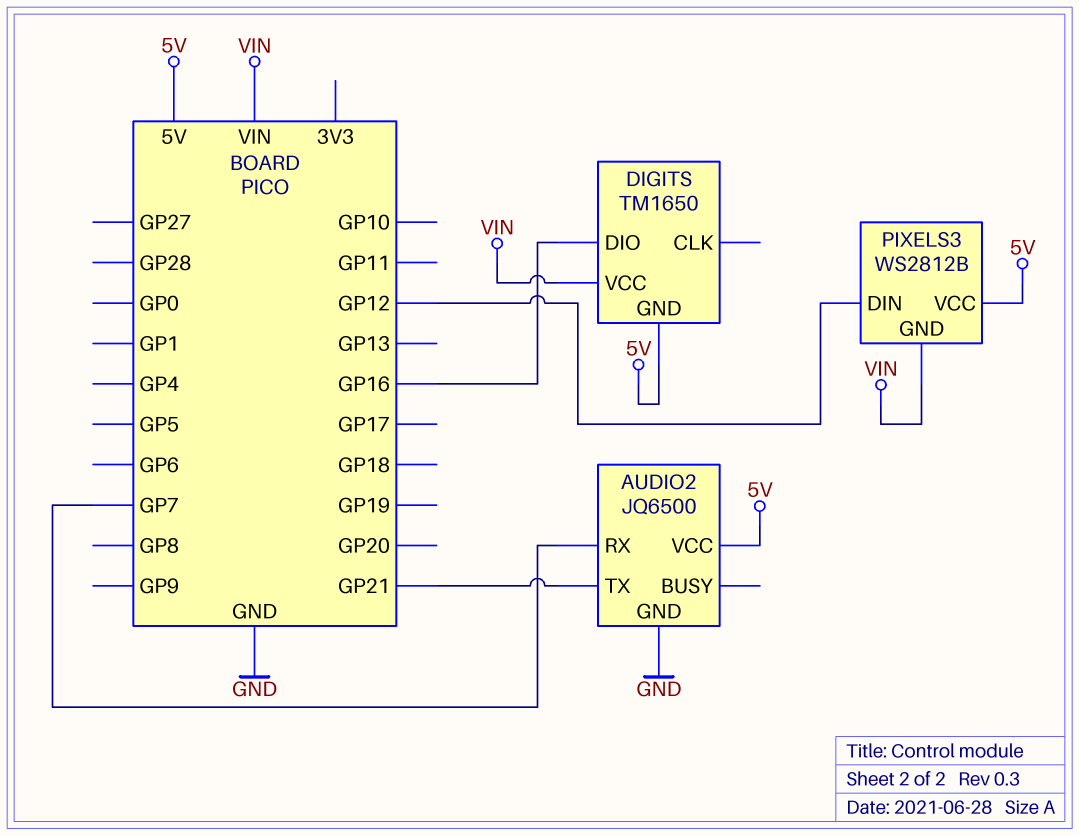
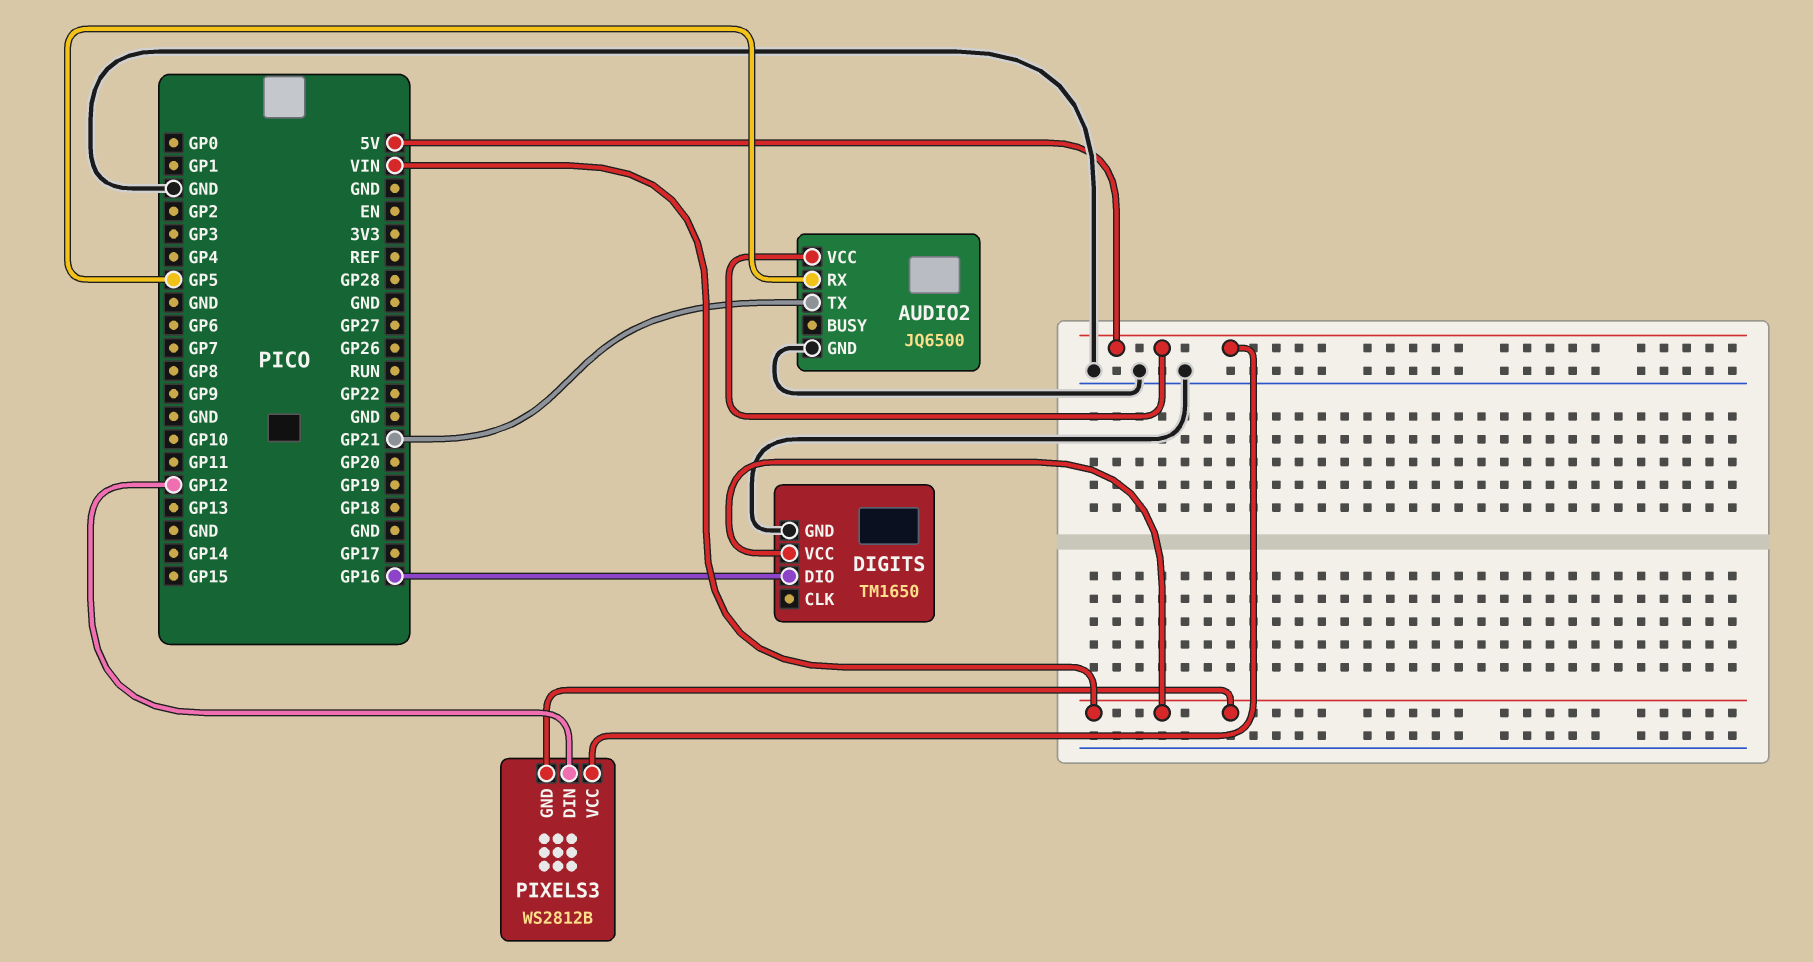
AUDIO2 pin RX: GP7 -> GP5
DIGITS pin GND: 5V -> GND

